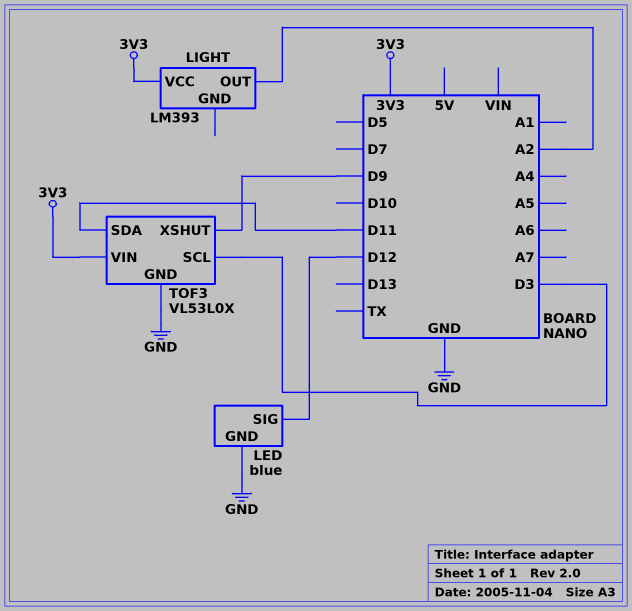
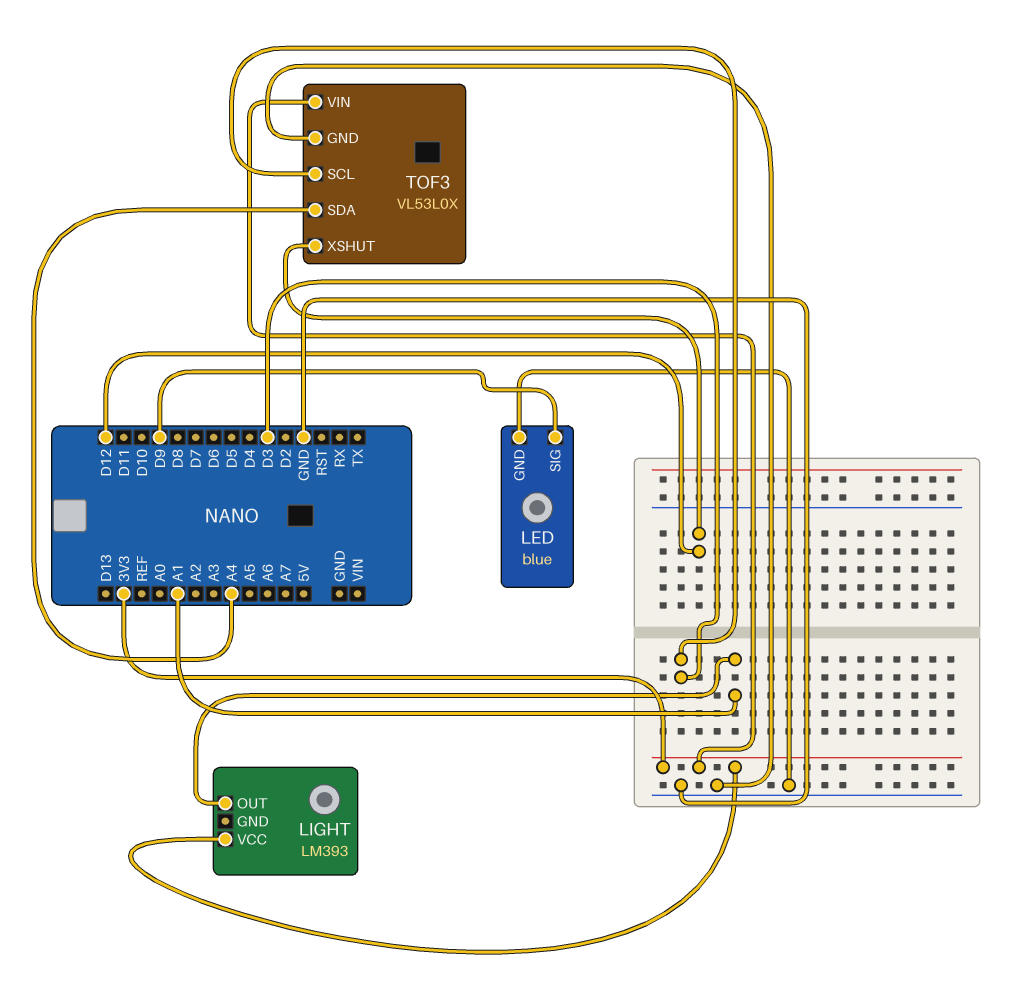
LED pin SIG: D12 -> D9
LIGHT pin OUT: A2 -> A1
TOF3 pin SDA: D11 -> A4
TOF3 pin XSHUT: D9 -> D12

